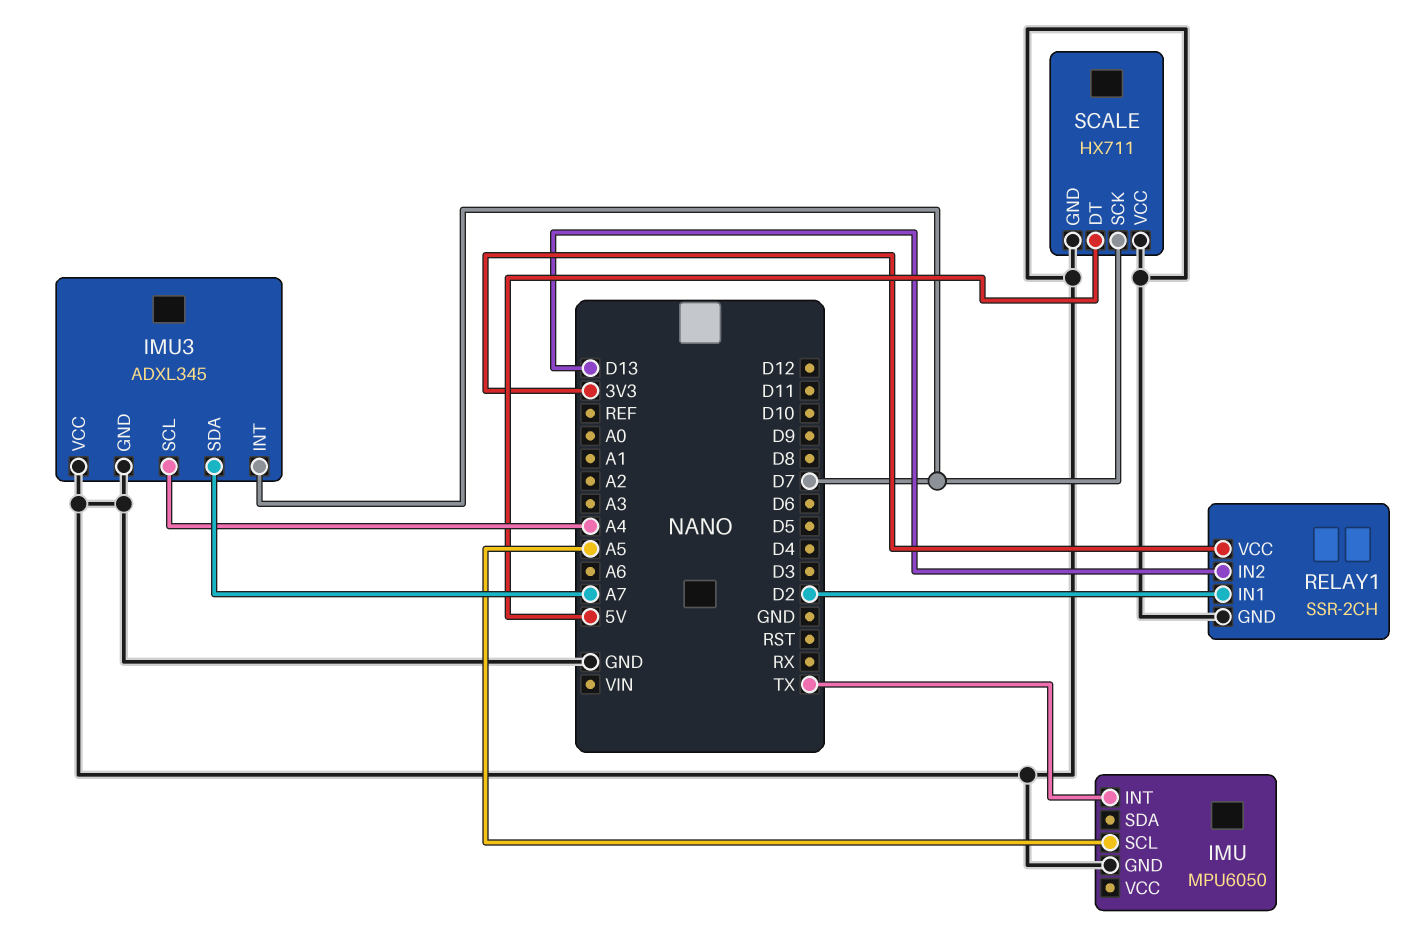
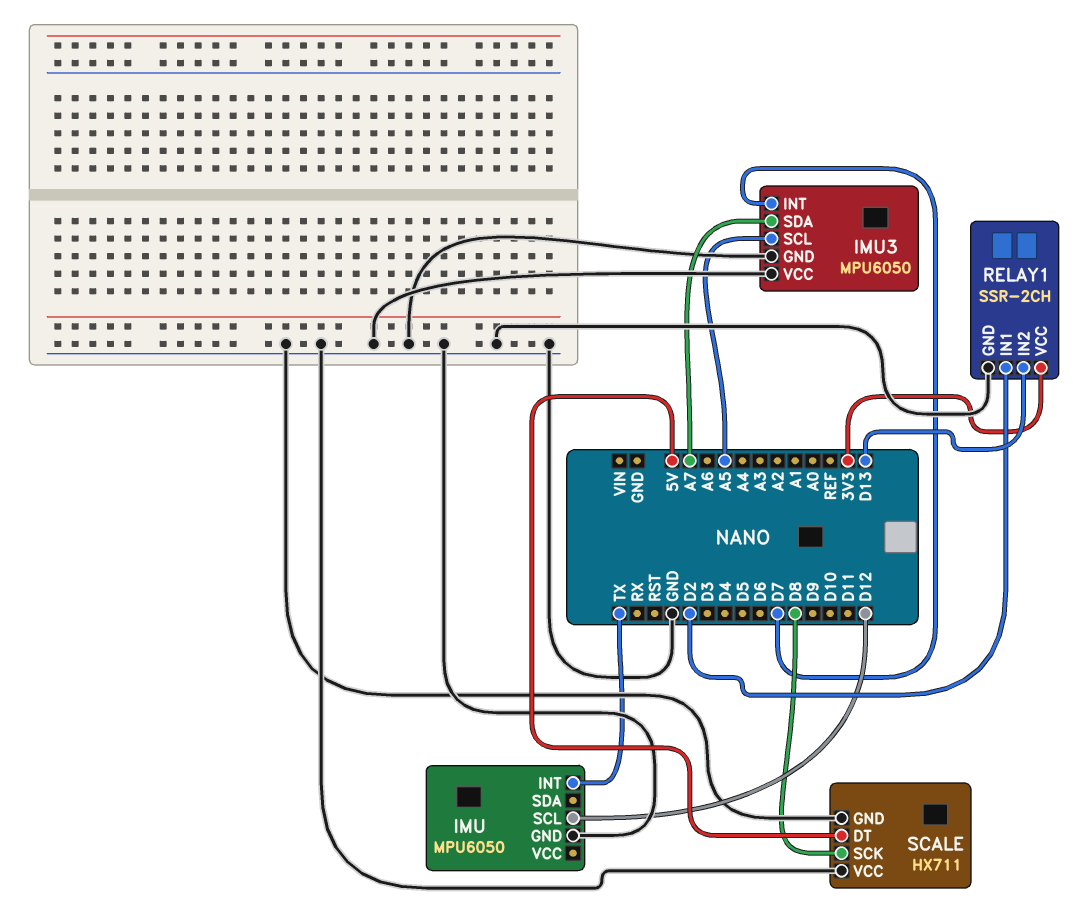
IMU pin SCL: A5 -> D12
IMU3: ADXL345 -> MPU6050
IMU3 pin SCL: A4 -> A5
SCALE pin SCK: D7 -> D8

